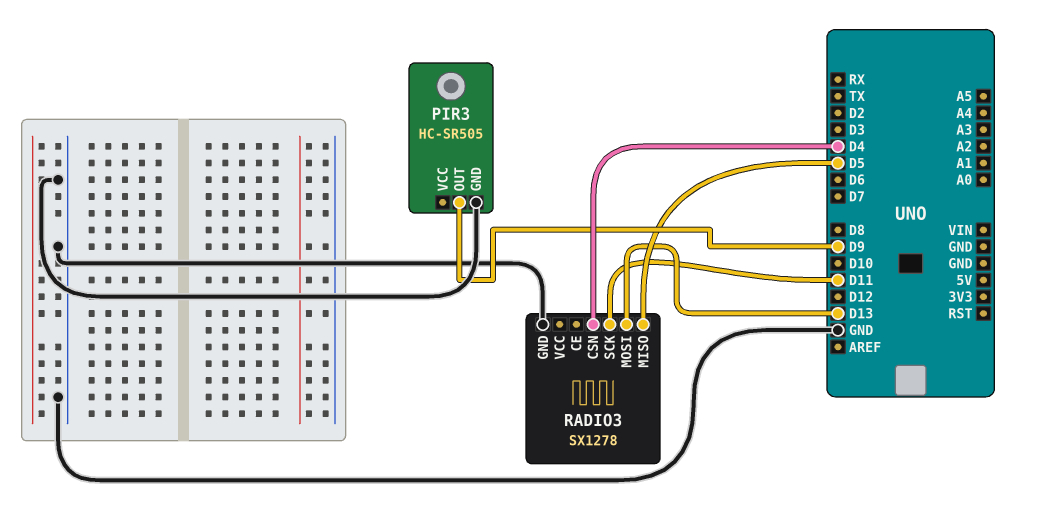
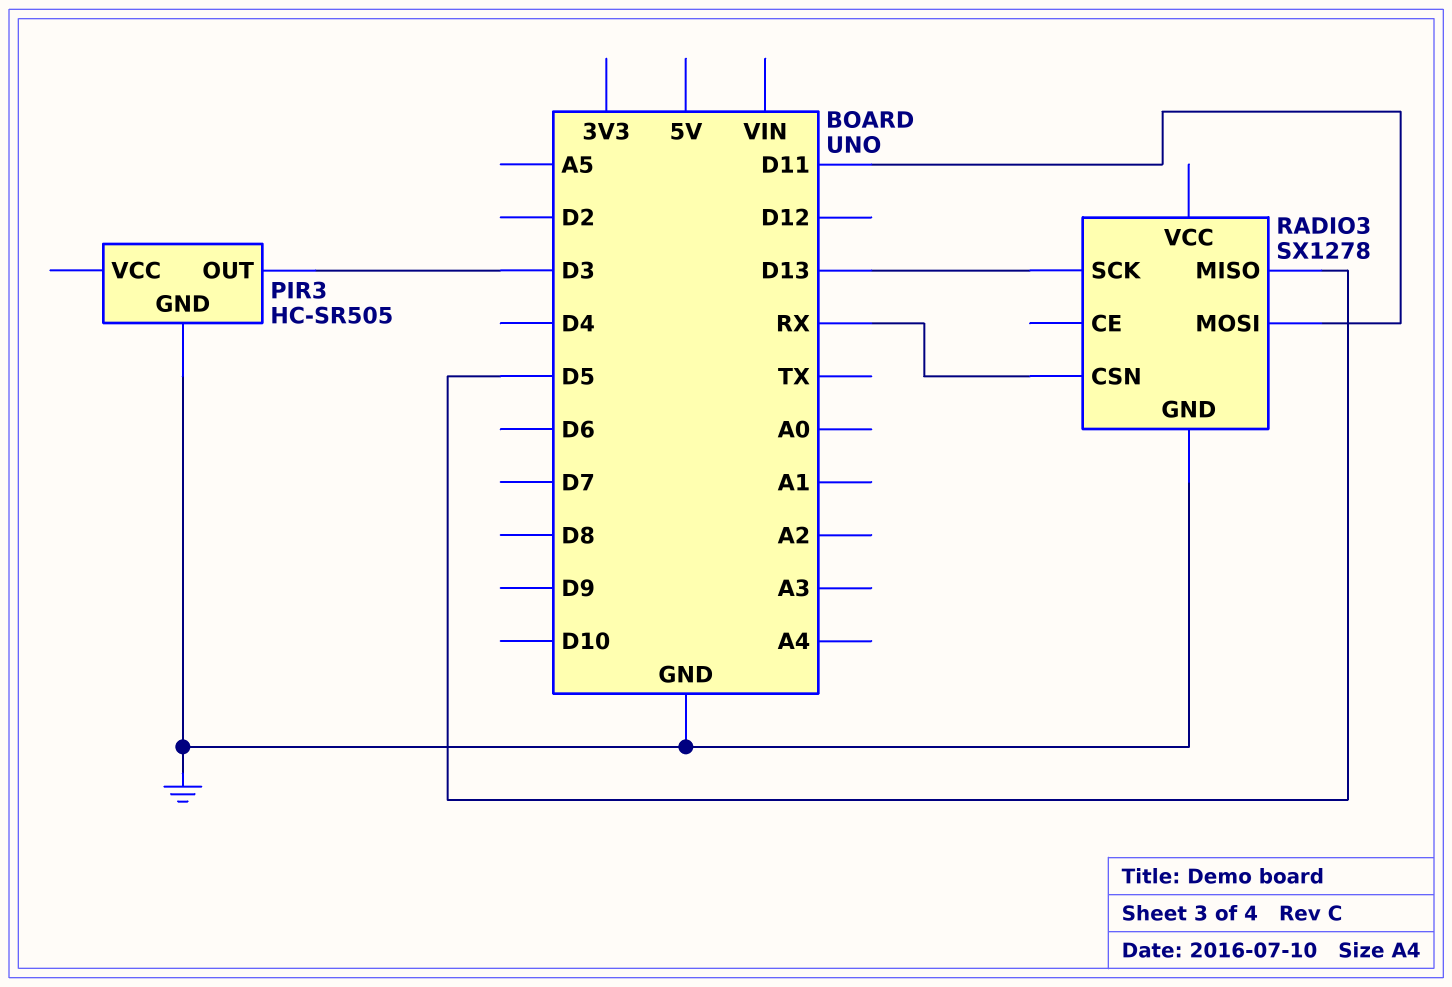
PIR3 pin OUT: D9 -> D3
RADIO3 pin CSN: D4 -> RX
RADIO3 pin MOSI: D13 -> D11
RADIO3 pin SCK: D11 -> D13

